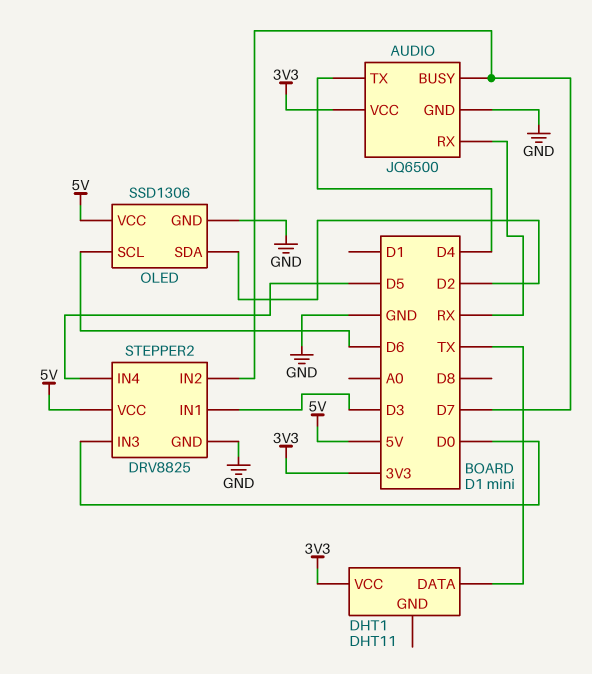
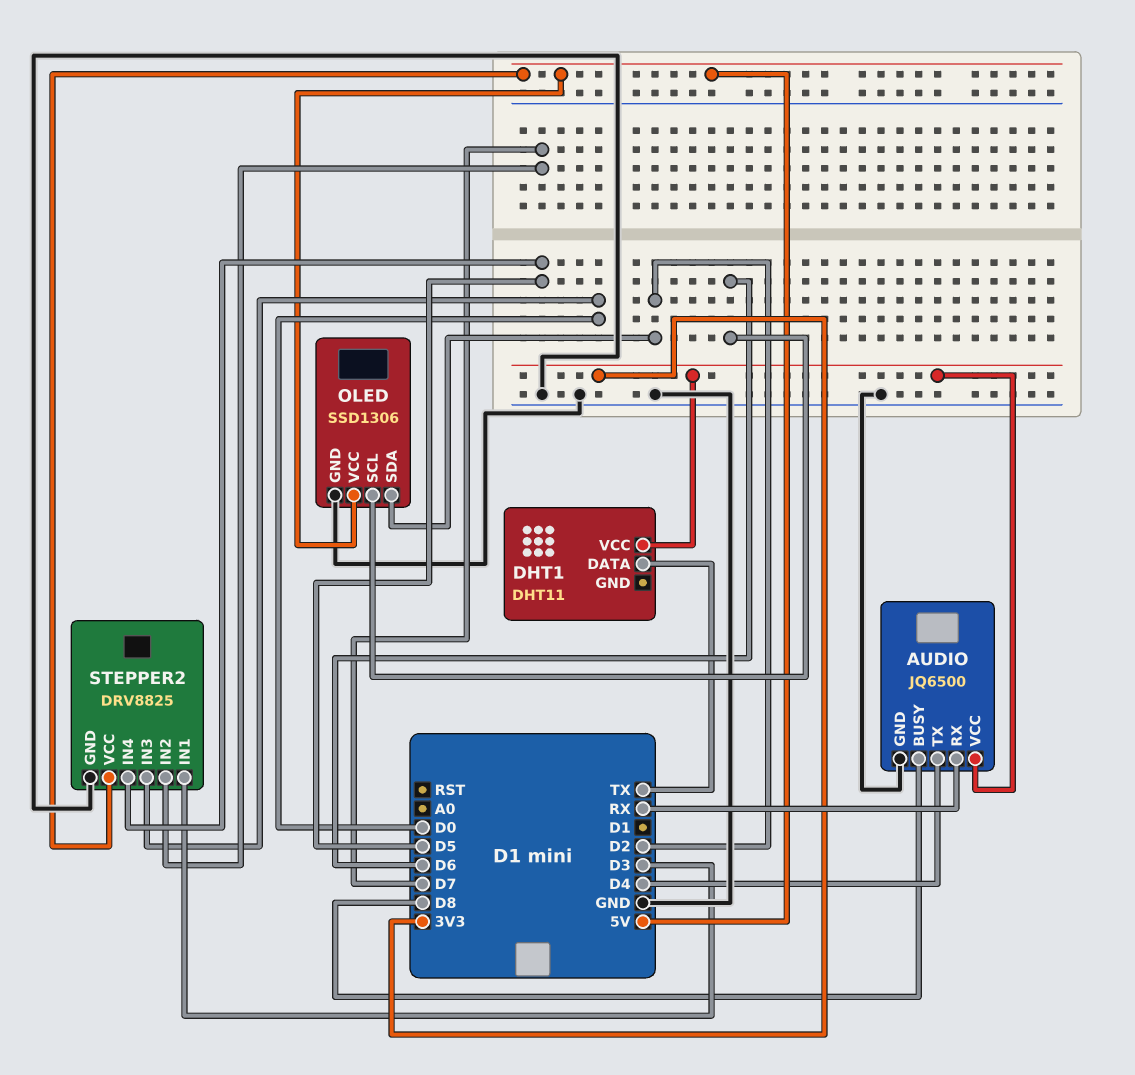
AUDIO pin BUSY: D7 -> D8

